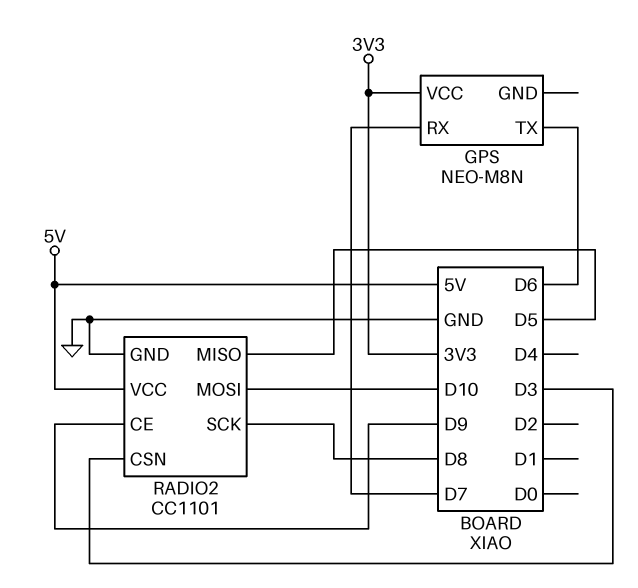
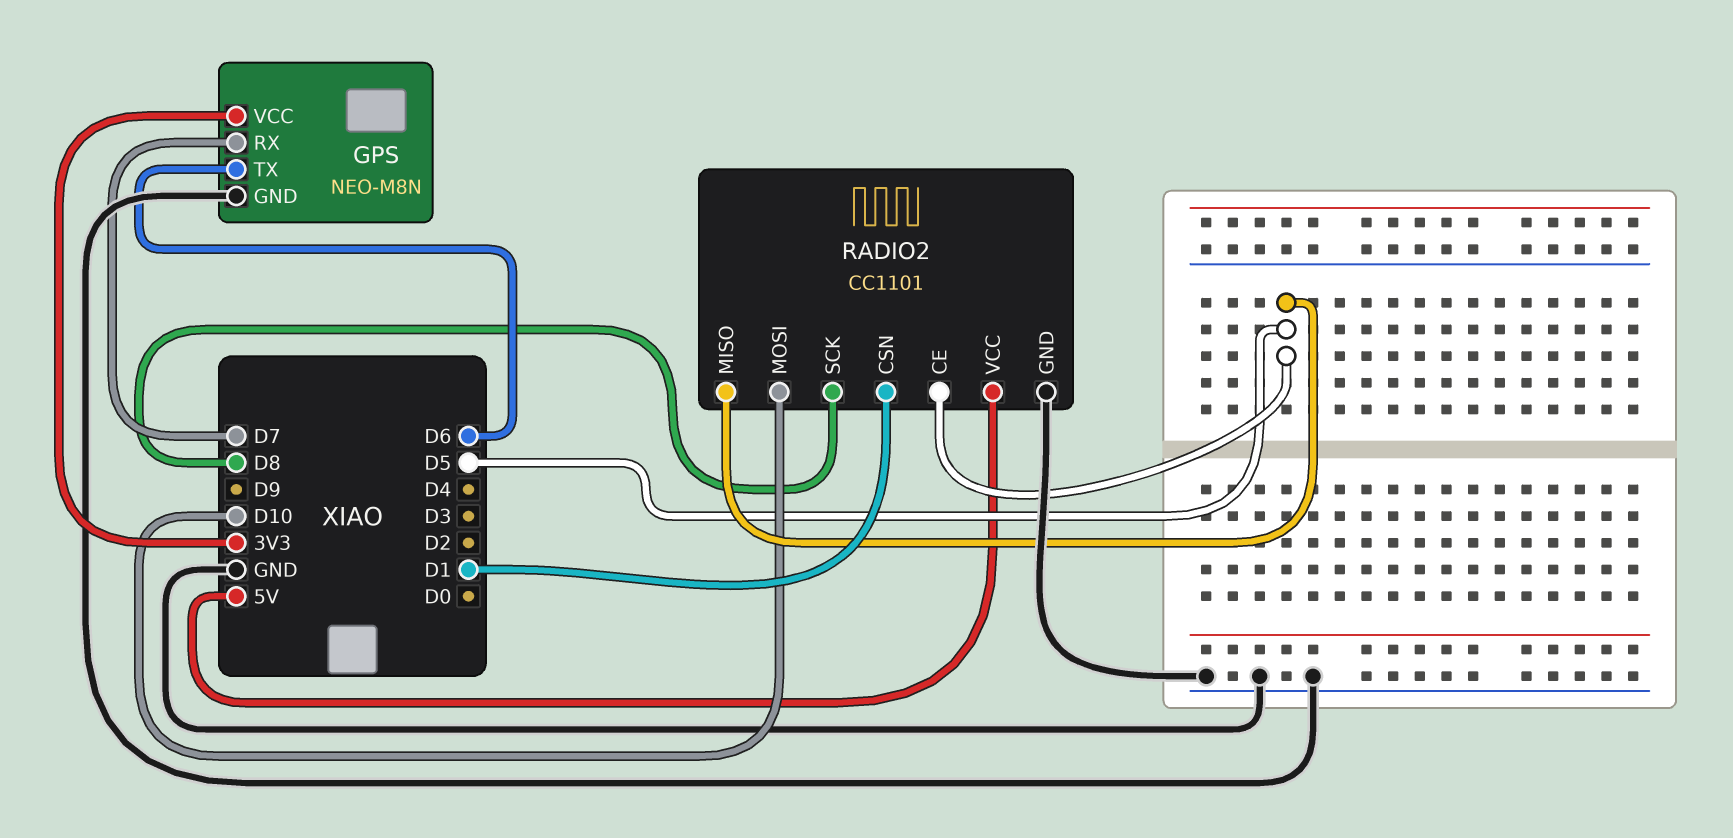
GPS pin GND: none -> GND
RADIO2 pin CE: D9 -> D5
RADIO2 pin CSN: D3 -> D1

